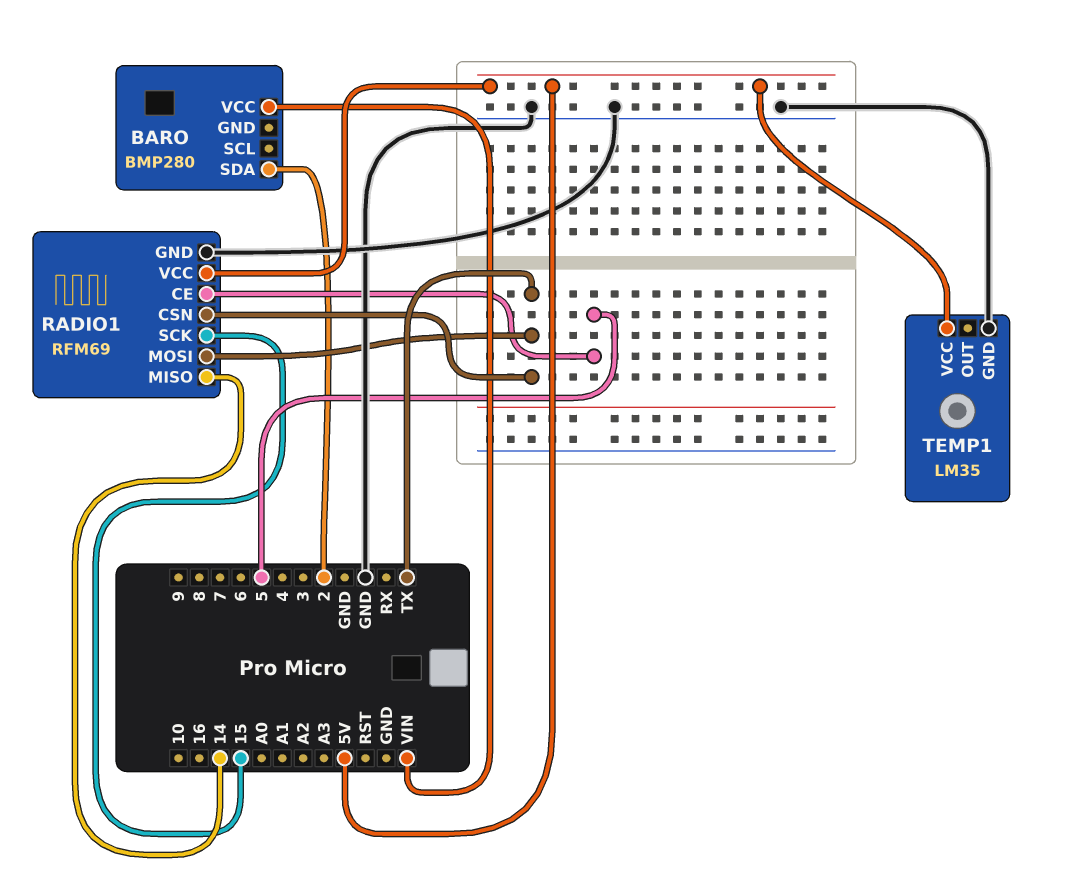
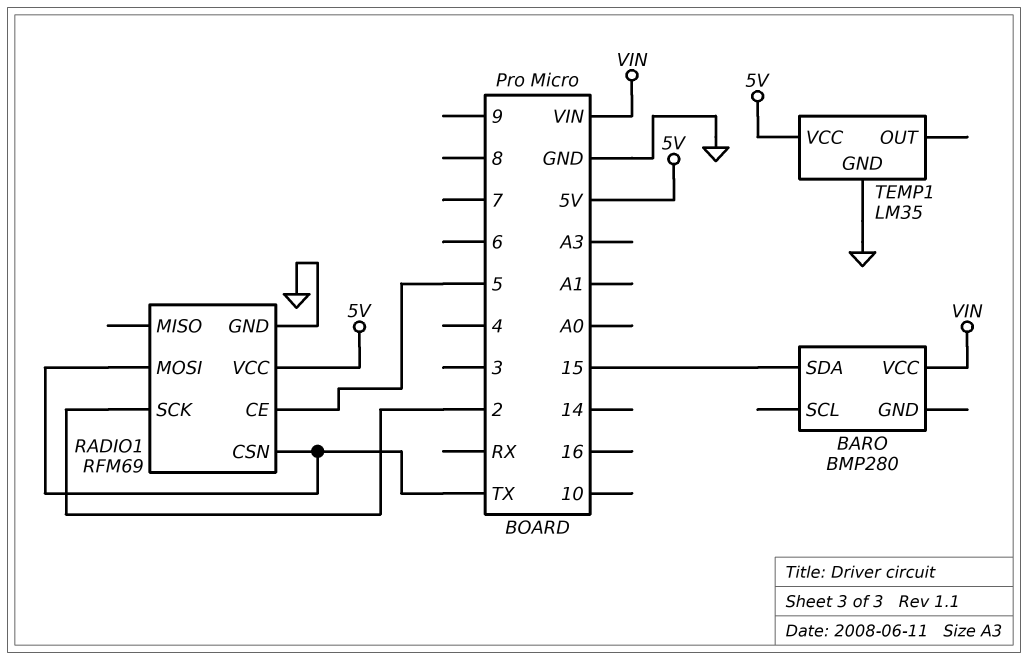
BARO pin SDA: 2 -> 15
RADIO1 pin MISO: 14 -> none
RADIO1 pin SCK: 15 -> 2

